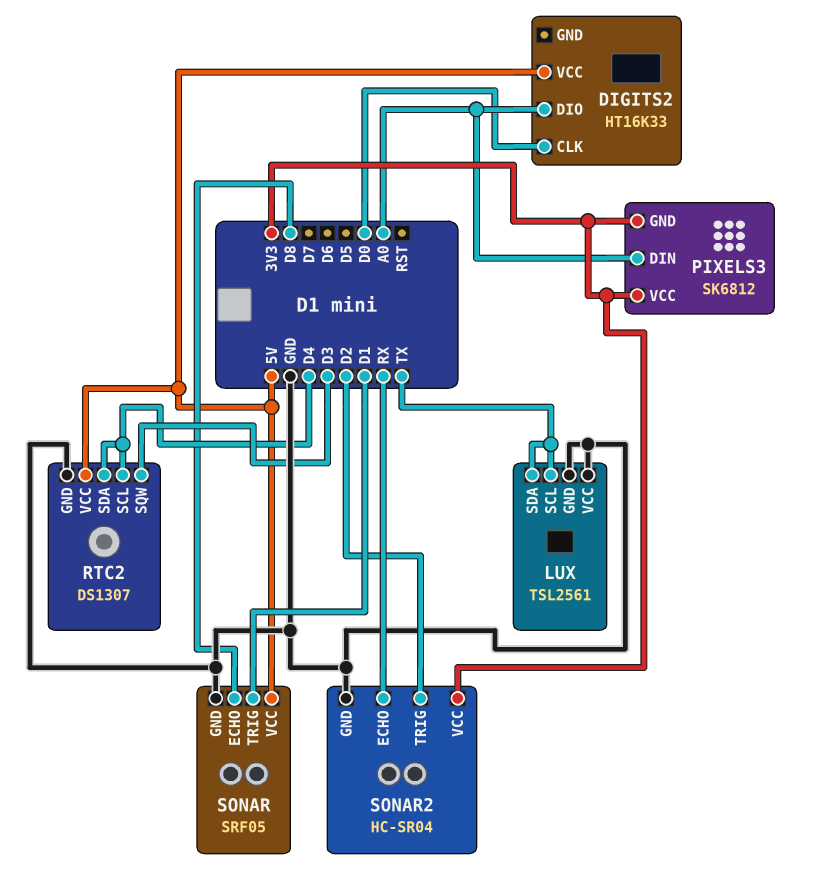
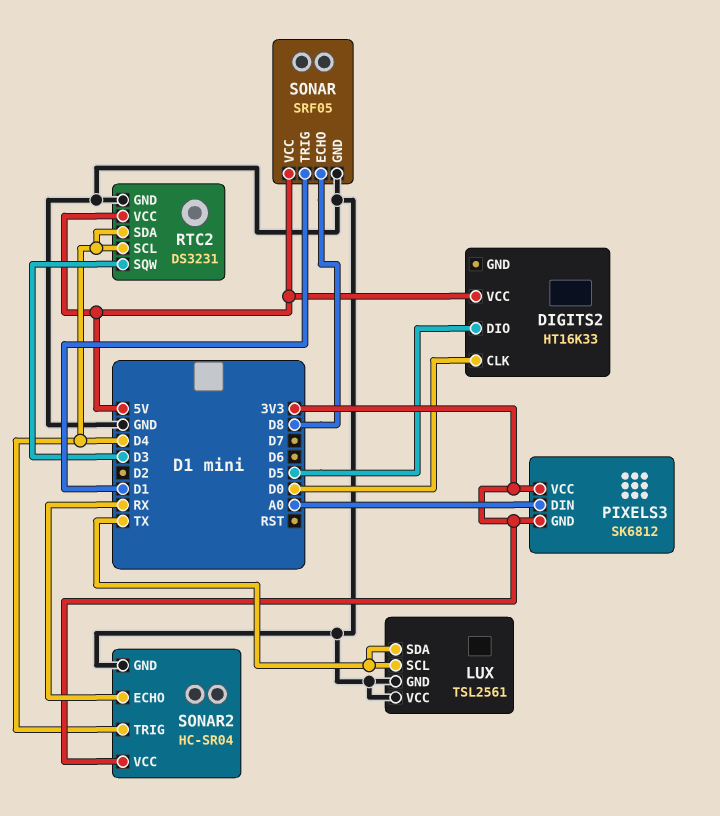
DIGITS2 pin DIO: A0 -> D5
RTC2: DS1307 -> DS3231
SONAR2 pin TRIG: D2 -> D4

